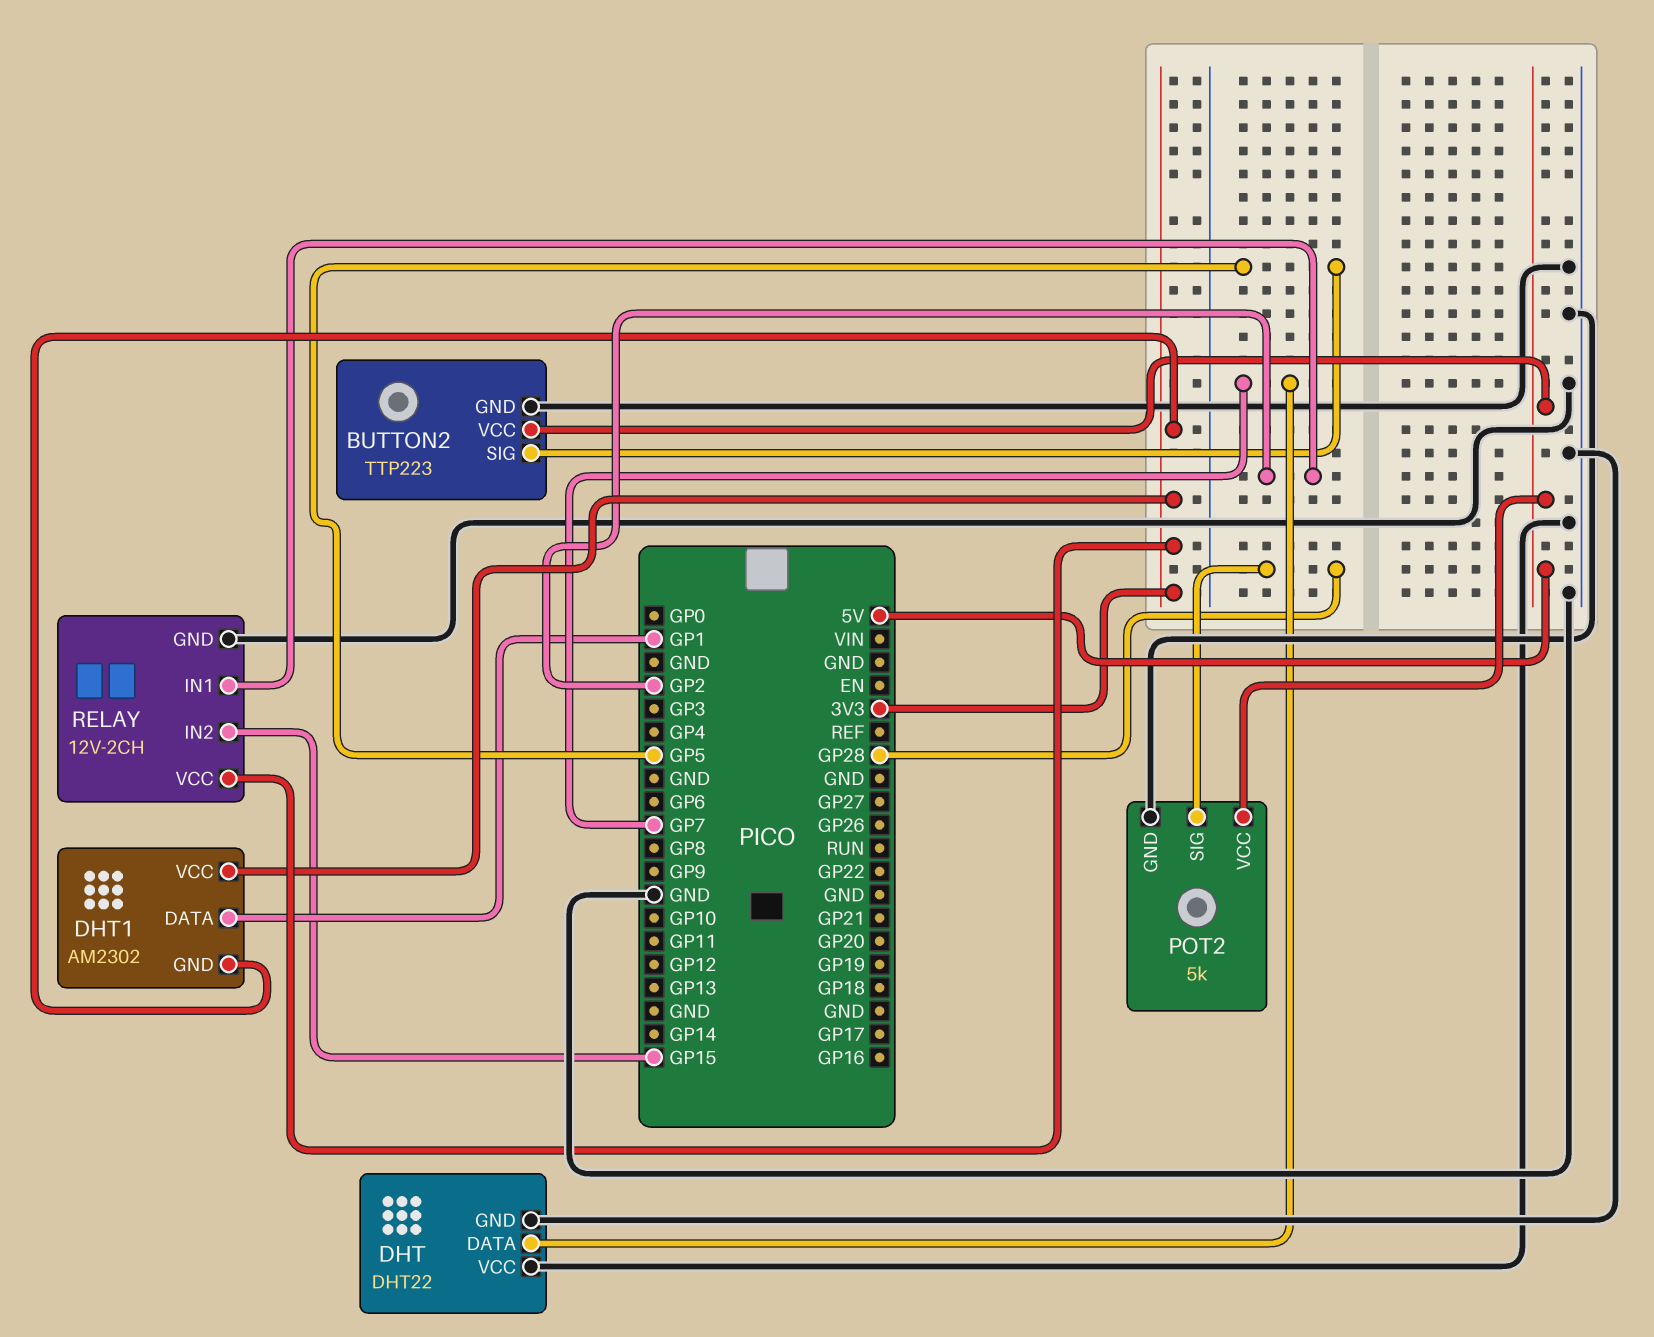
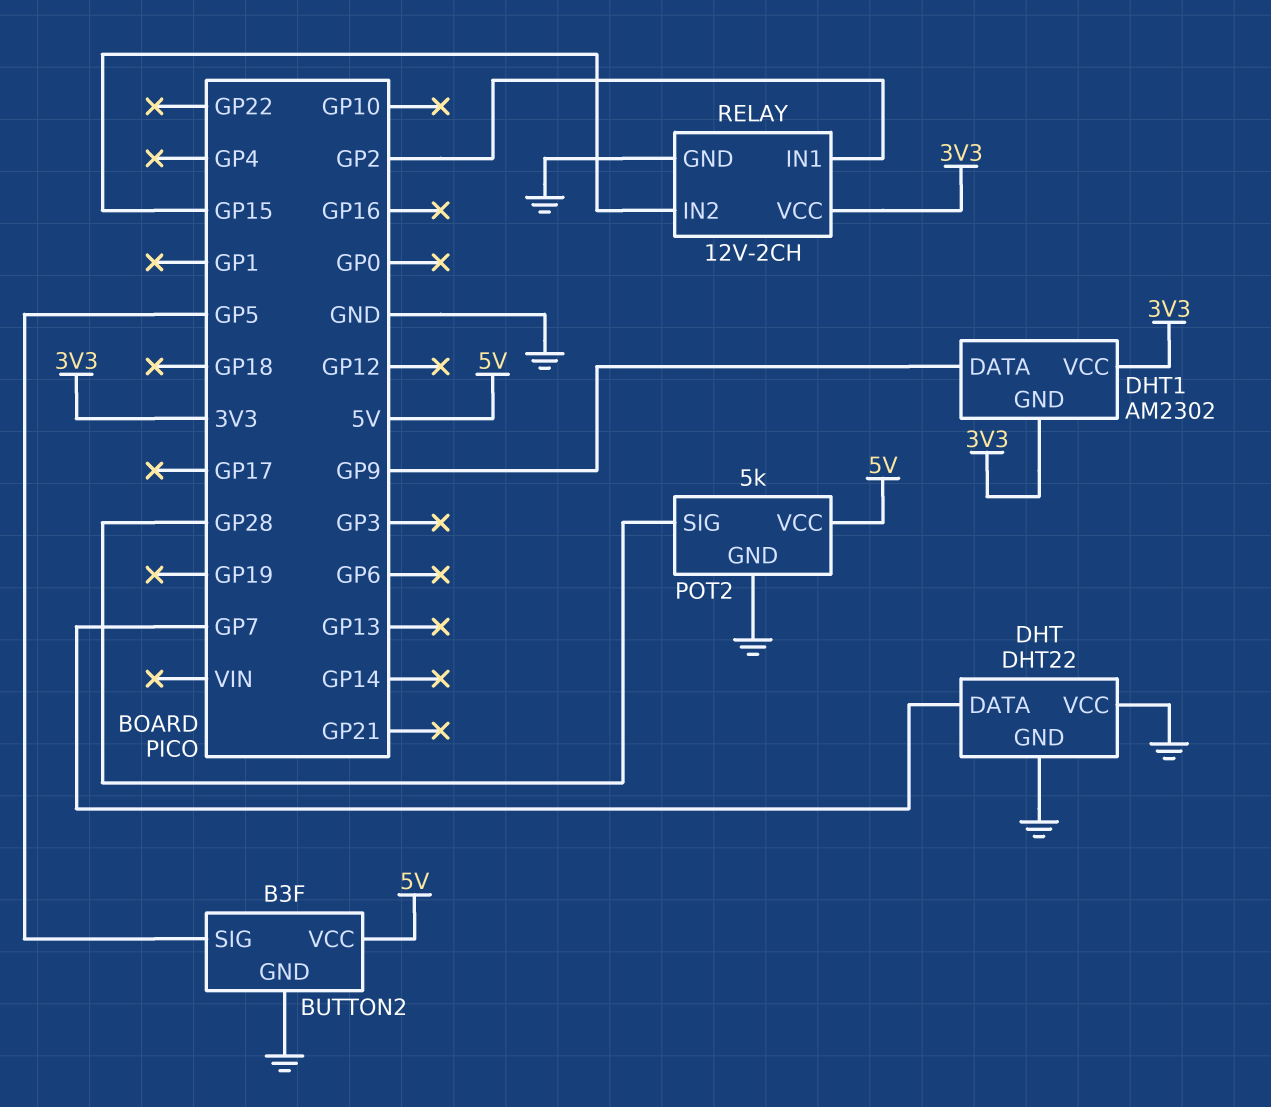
BUTTON2: TTP223 -> B3F
DHT1 pin DATA: GP1 -> GP9

